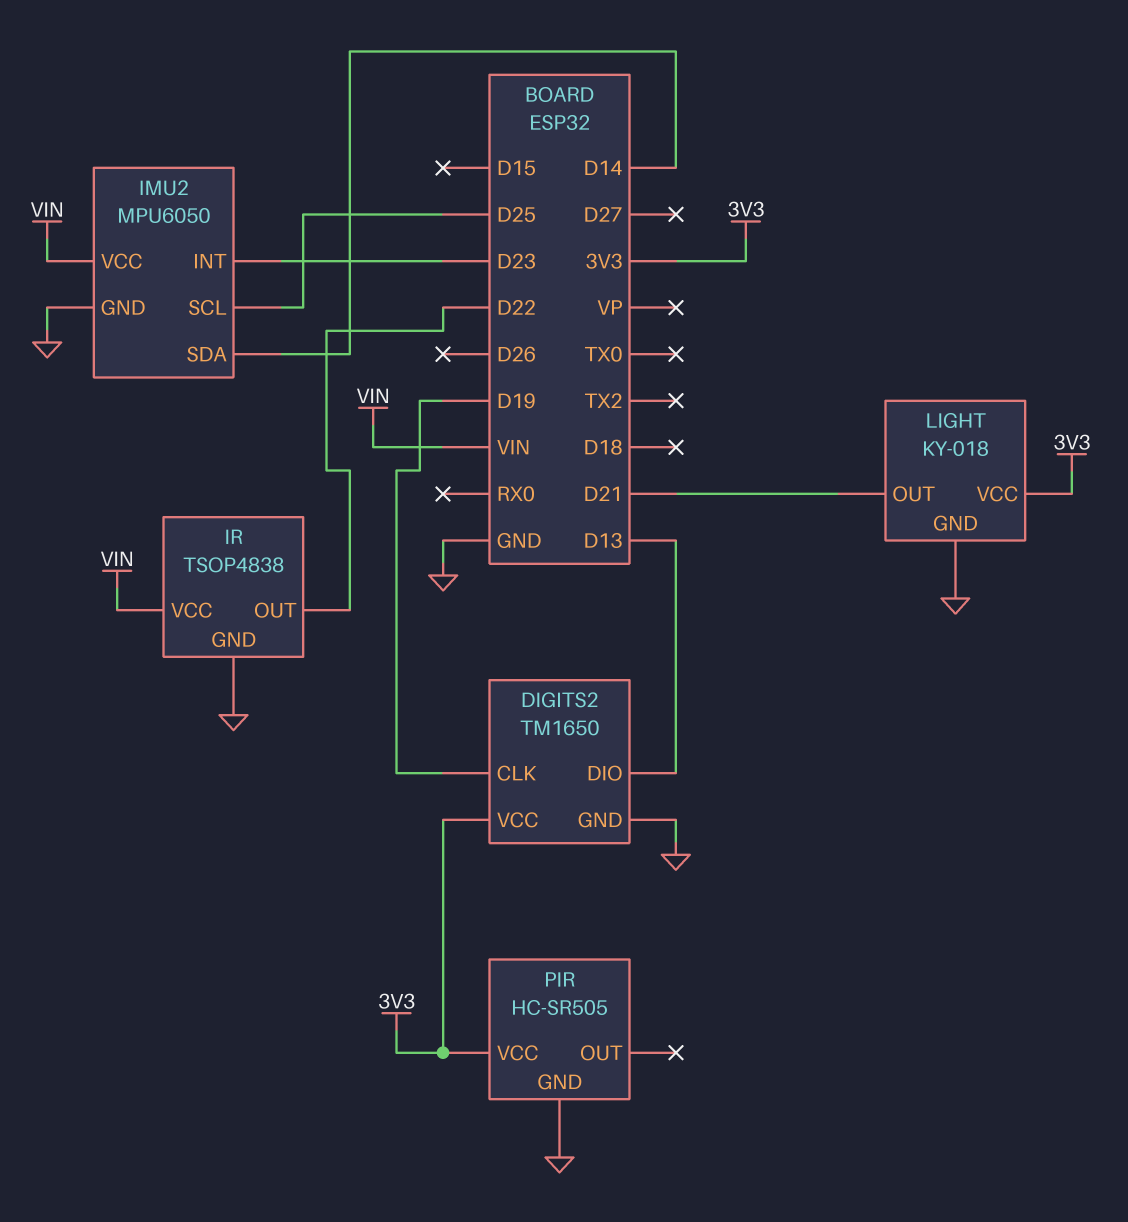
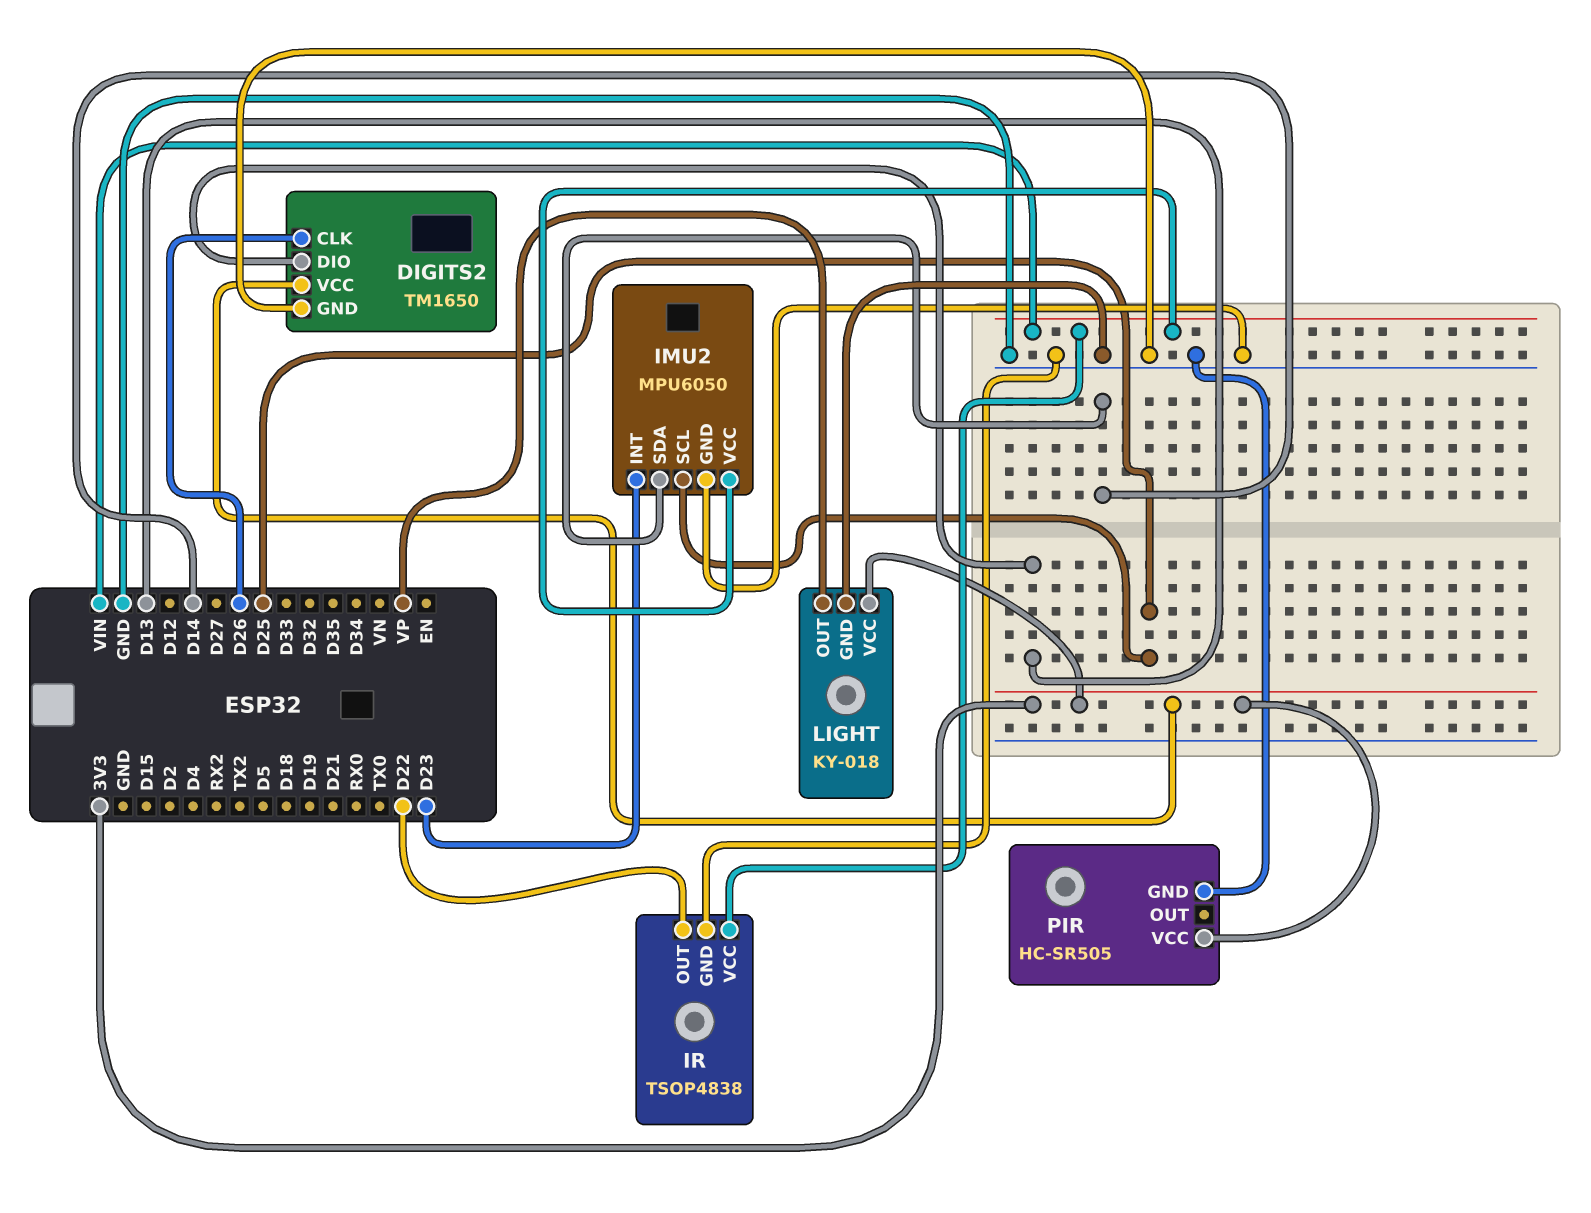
DIGITS2 pin CLK: D19 -> D26
LIGHT pin OUT: D21 -> VP

